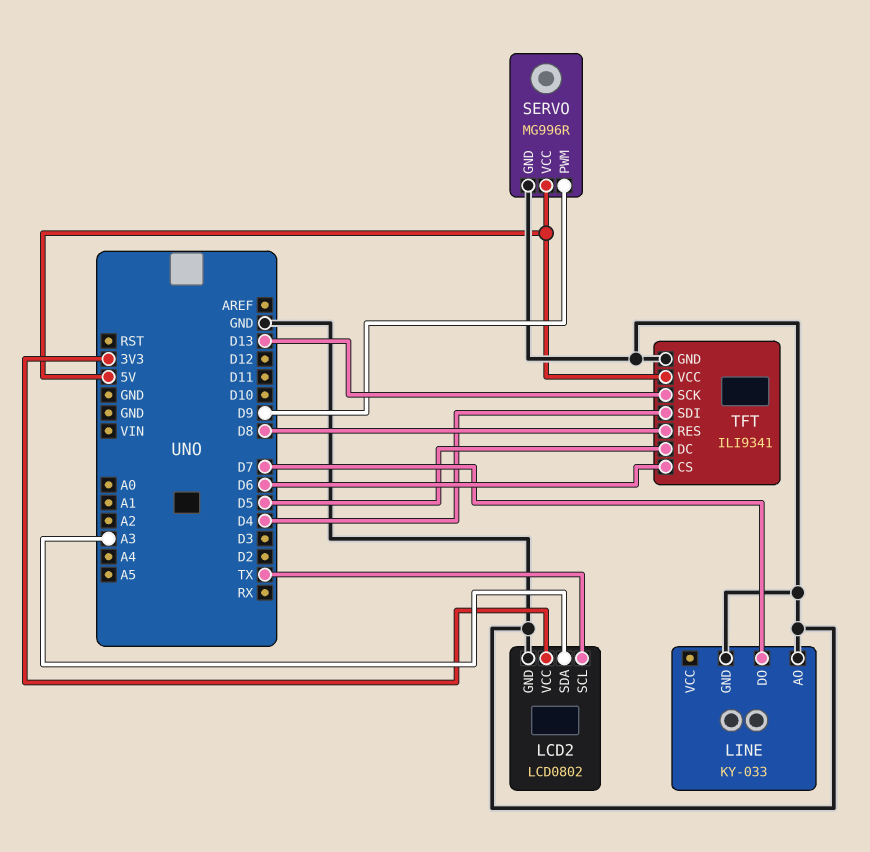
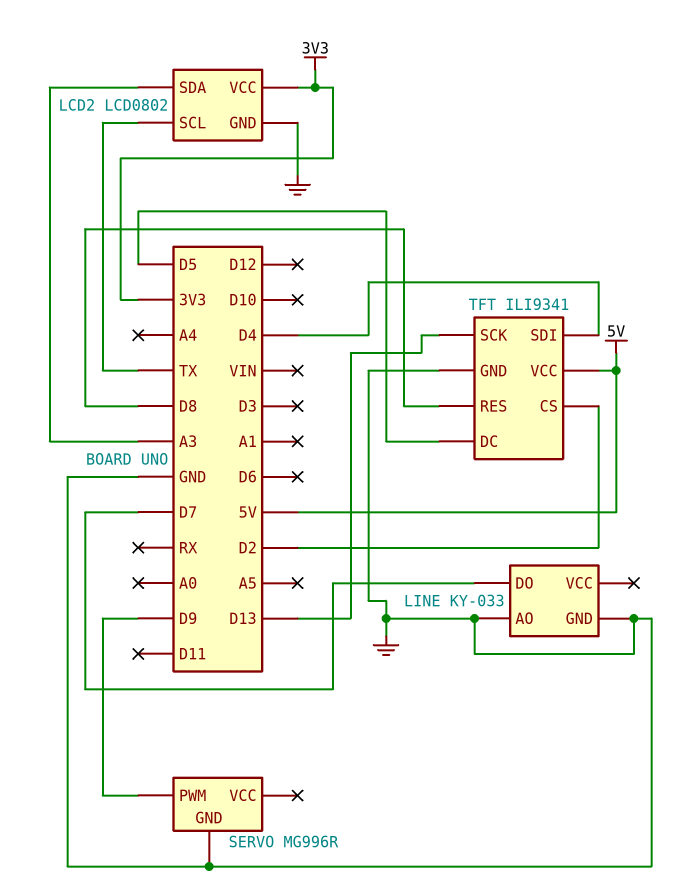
SERVO pin VCC: 5V -> none
TFT pin CS: D6 -> D2

